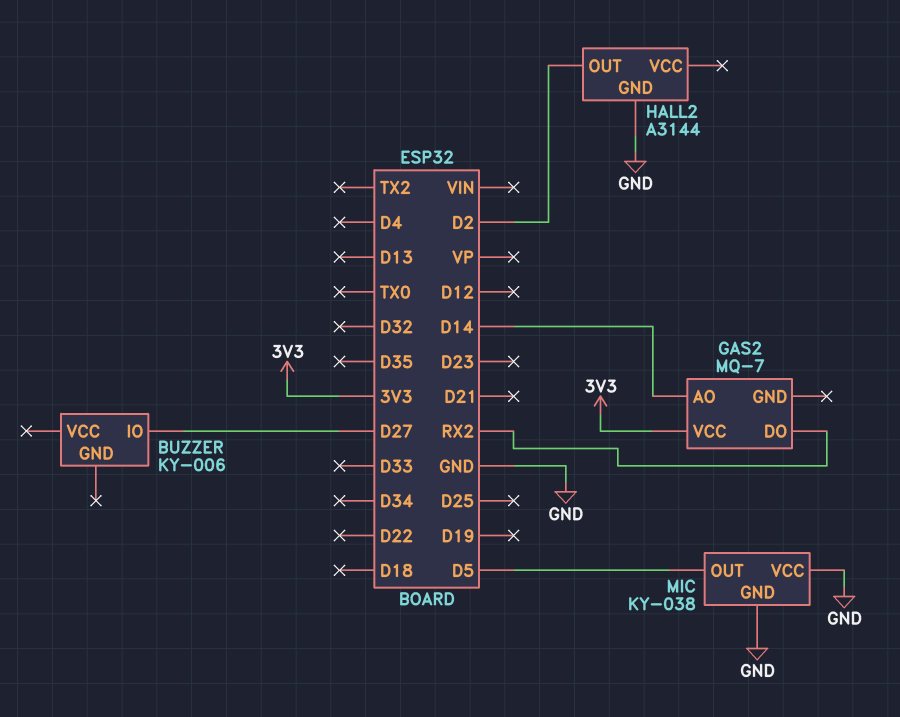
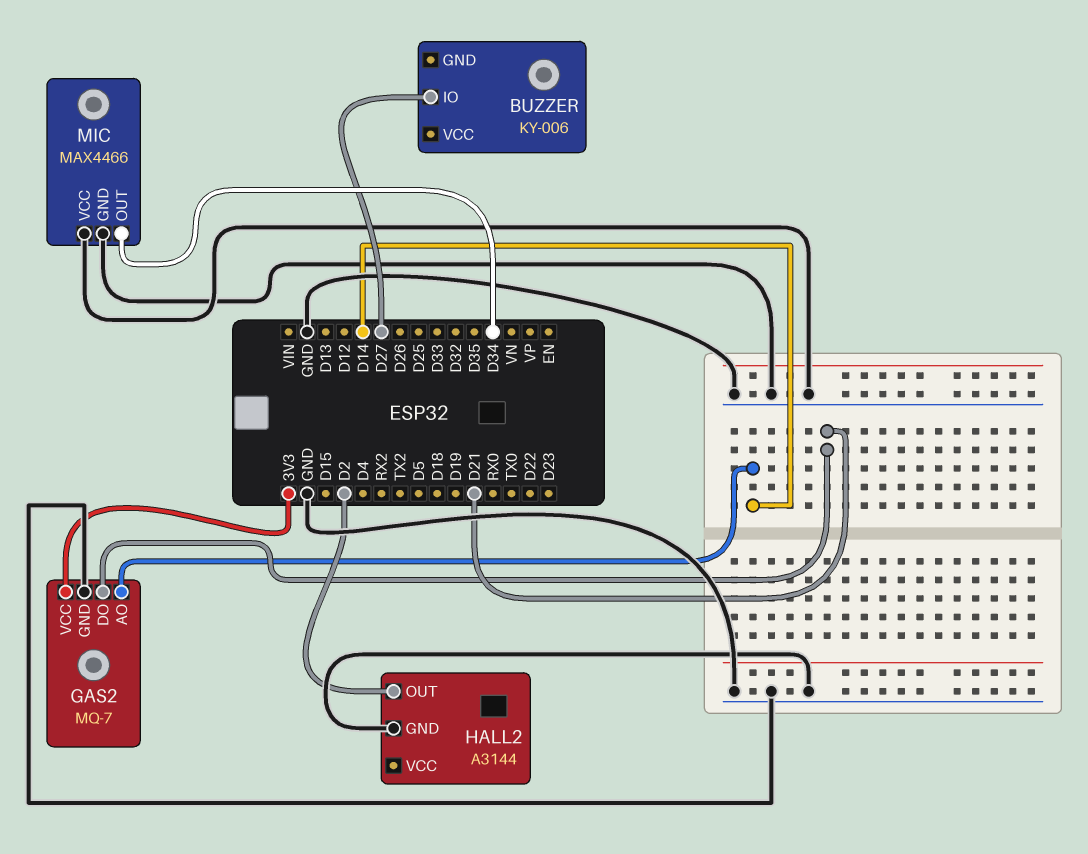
GAS2 pin DO: RX2 -> D21
GAS2 pin GND: none -> GND
MIC: KY-038 -> MAX4466
MIC pin OUT: D5 -> D34

